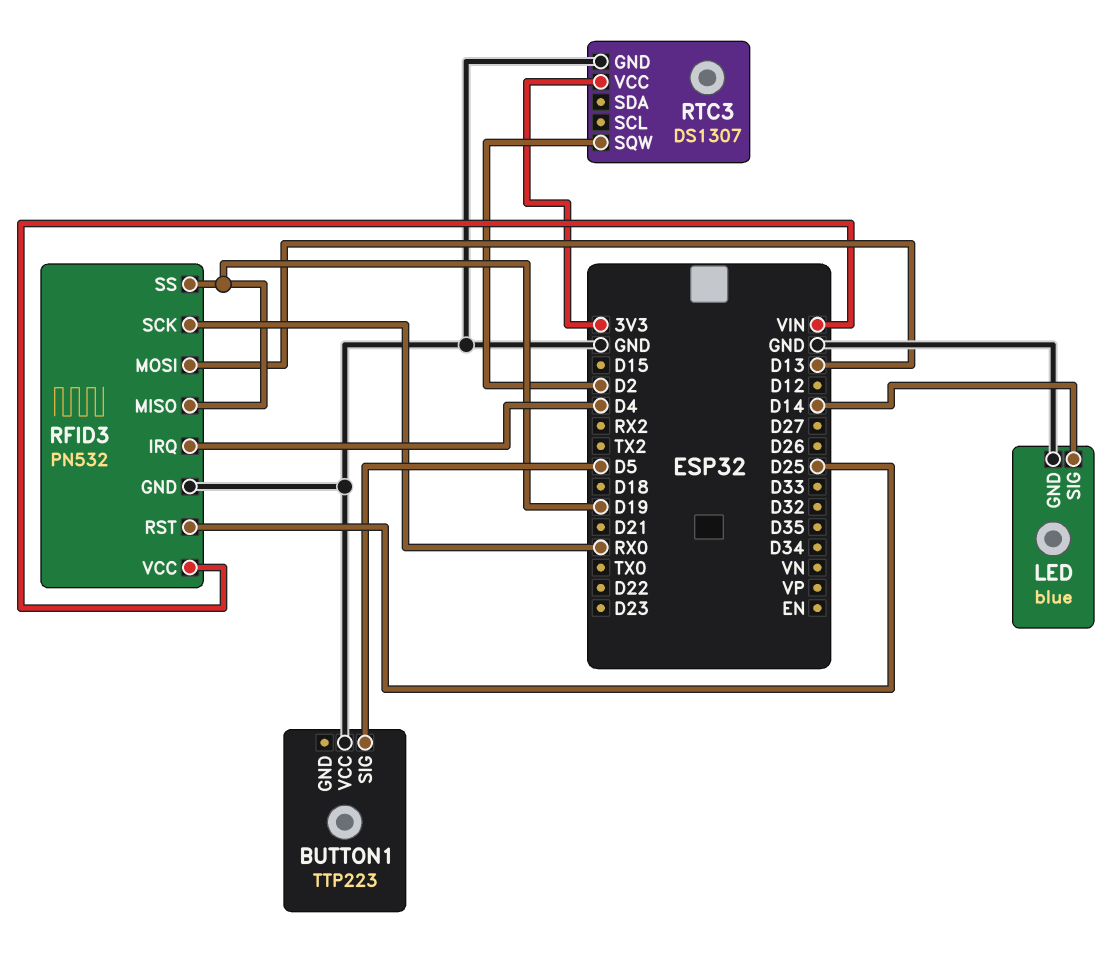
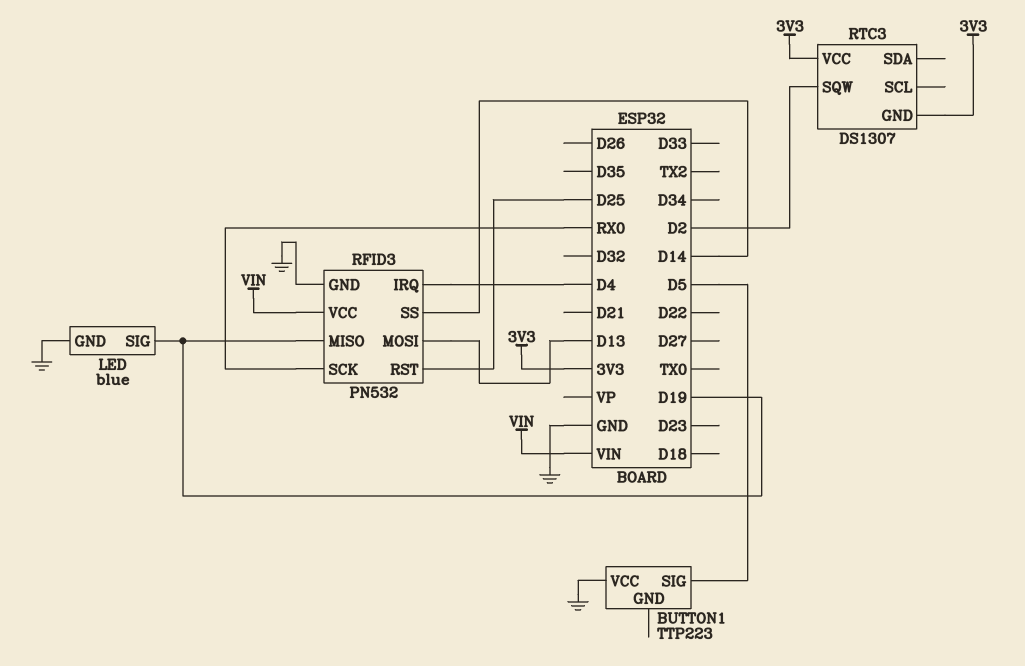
LED pin SIG: D14 -> D19
RFID3 pin SS: D19 -> D14
RTC3 pin GND: GND -> 3V3

